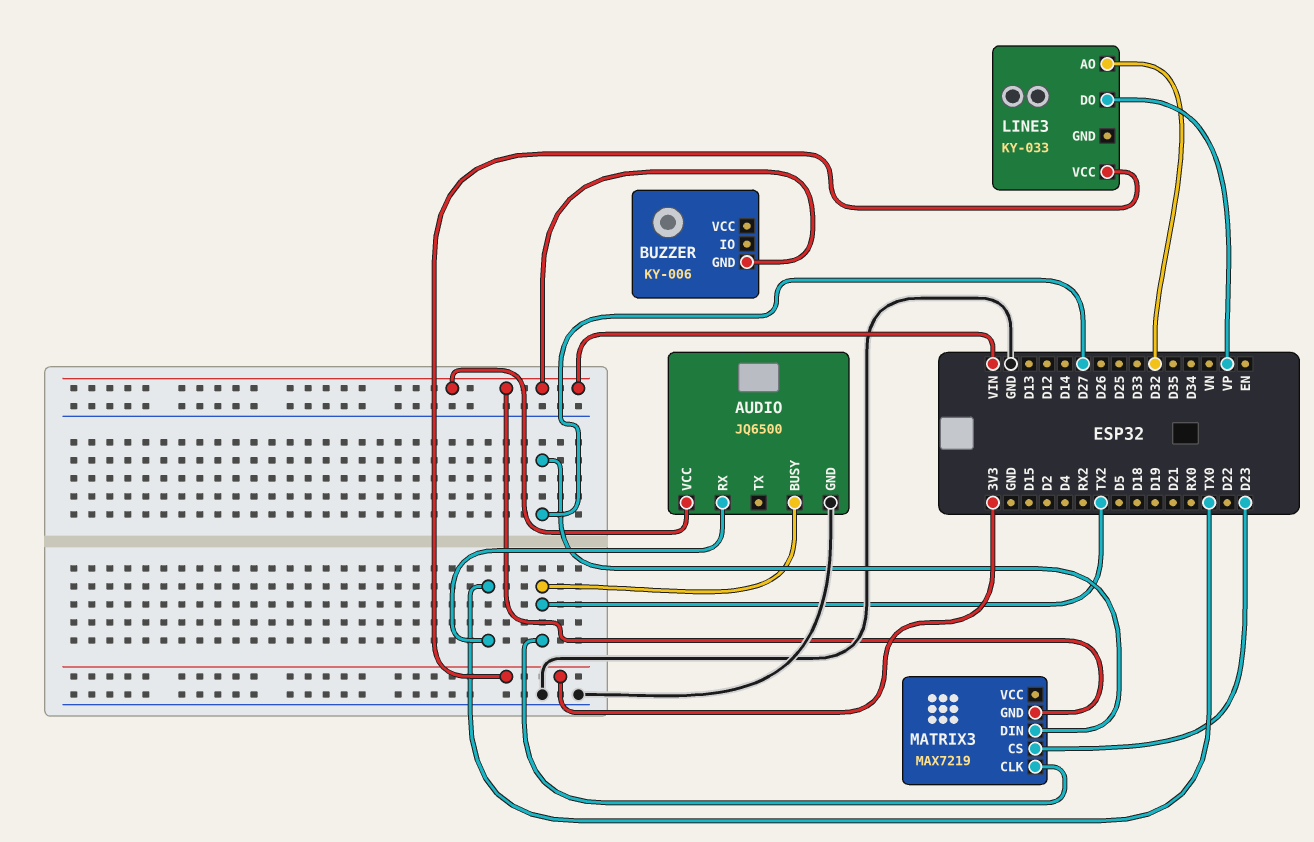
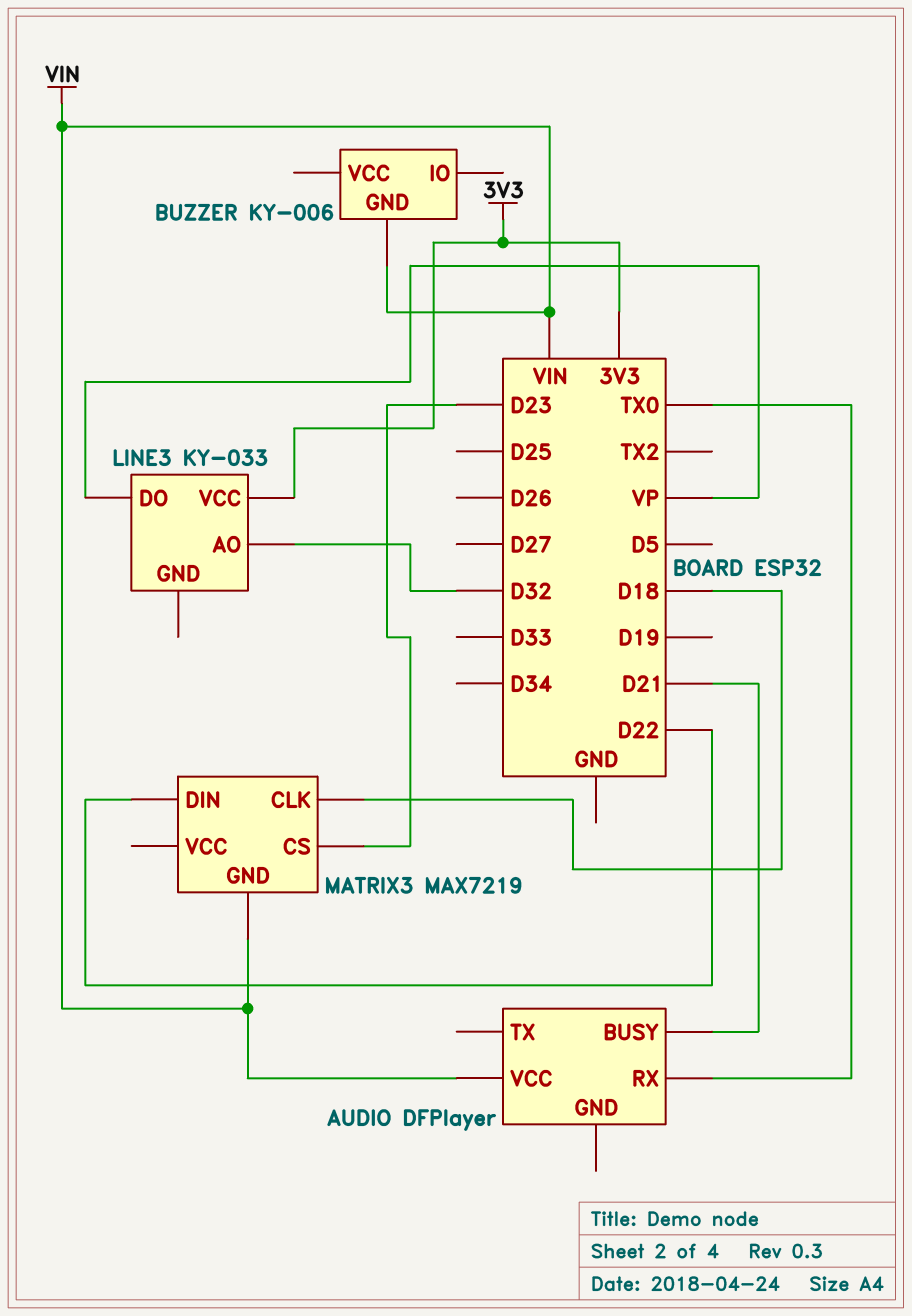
AUDIO: JQ6500 -> DFPlayer
AUDIO pin BUSY: TX2 -> D21
AUDIO pin GND: GND -> none
MATRIX3 pin CLK: TX2 -> D18
MATRIX3 pin DIN: D27 -> D22

